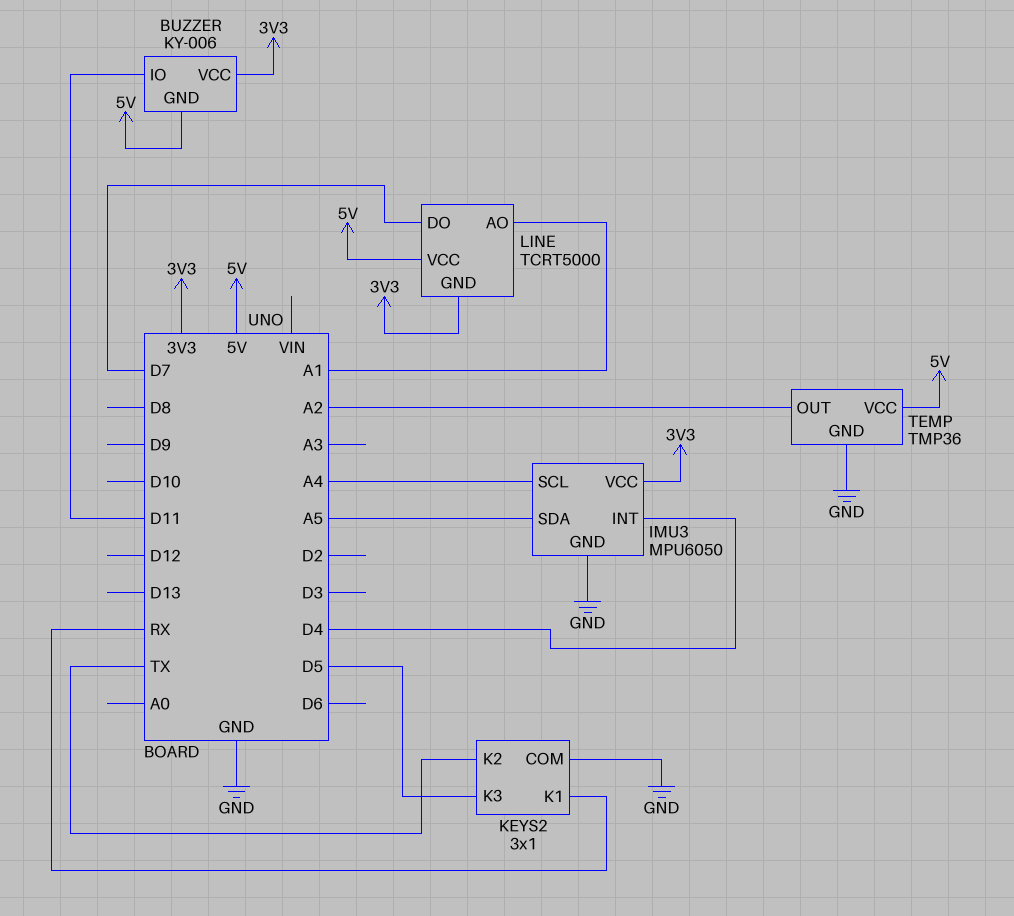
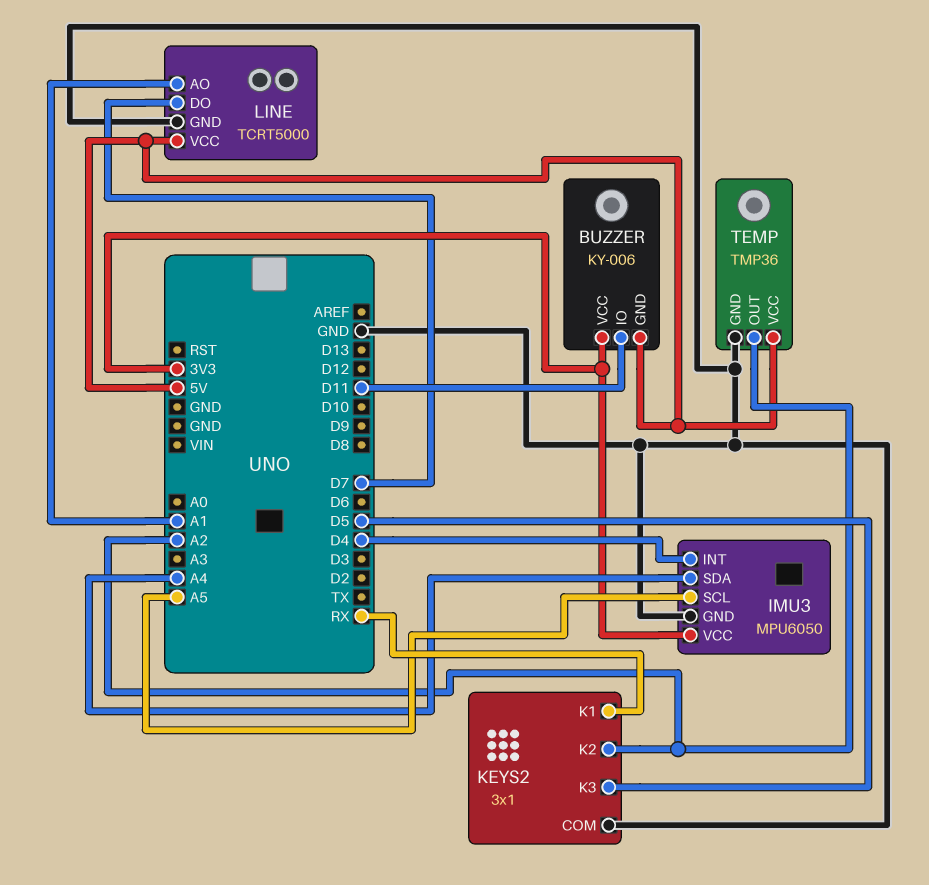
IMU3 pin SCL: A4 -> A5
IMU3 pin SDA: A5 -> A4
KEYS2 pin K2: TX -> A2
LINE pin GND: 3V3 -> GND

